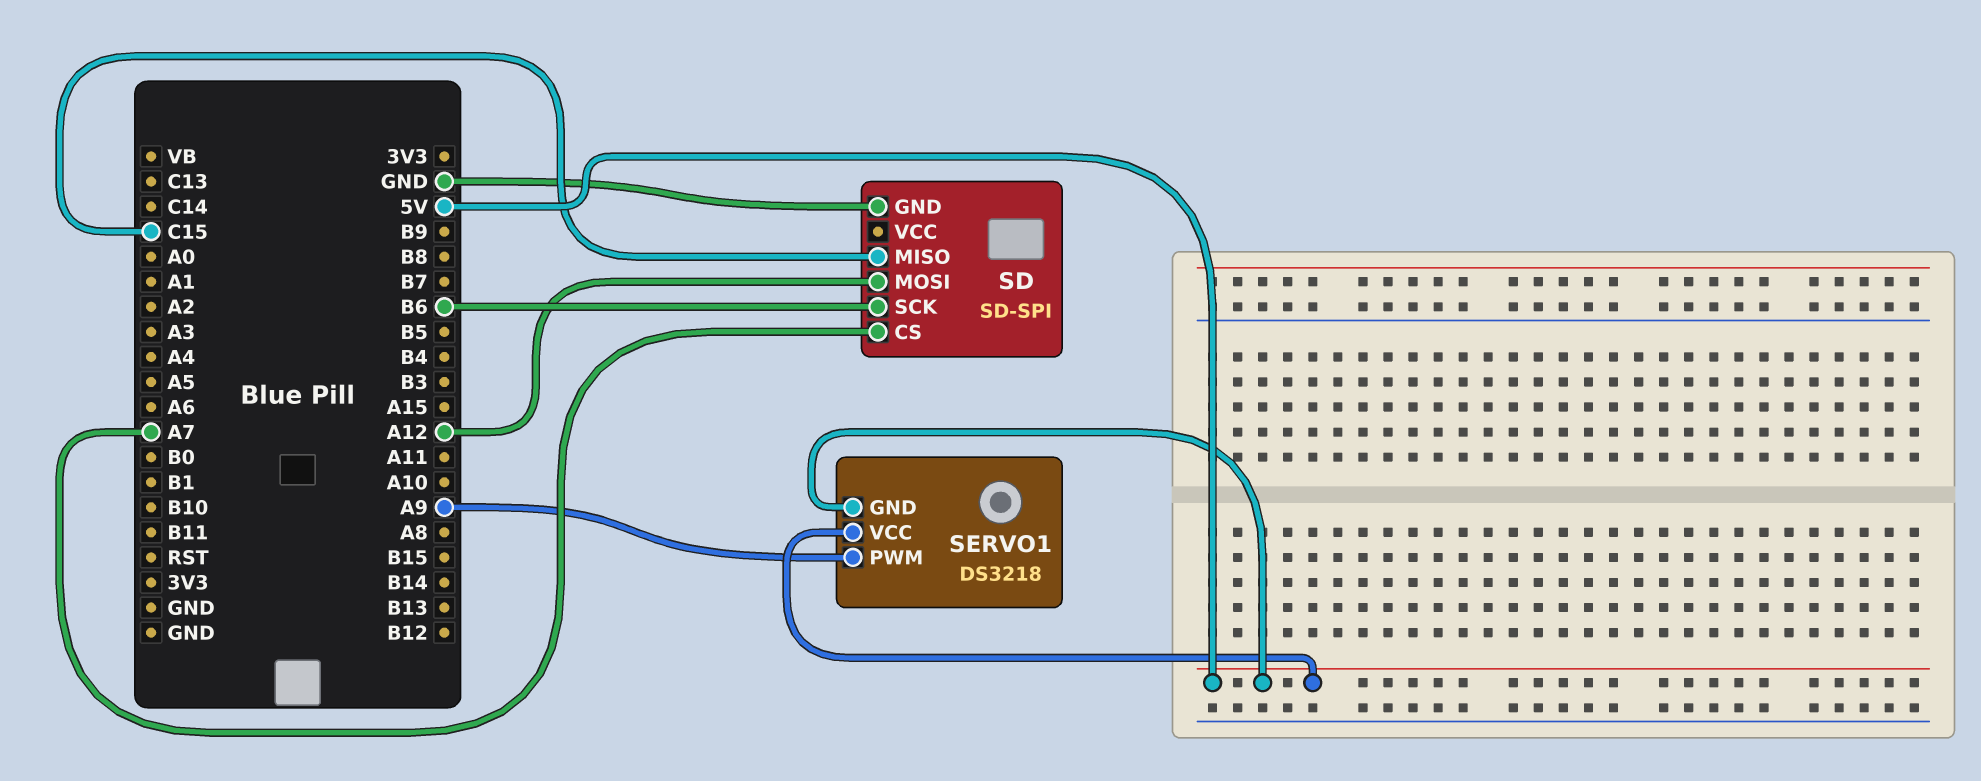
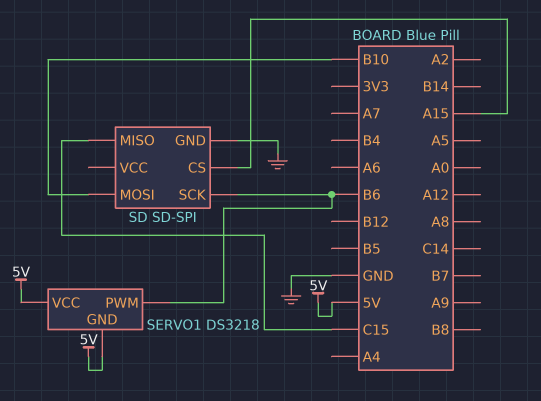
SD pin CS: A7 -> A15
SD pin MOSI: A12 -> B10
SERVO1 pin PWM: A9 -> B6

